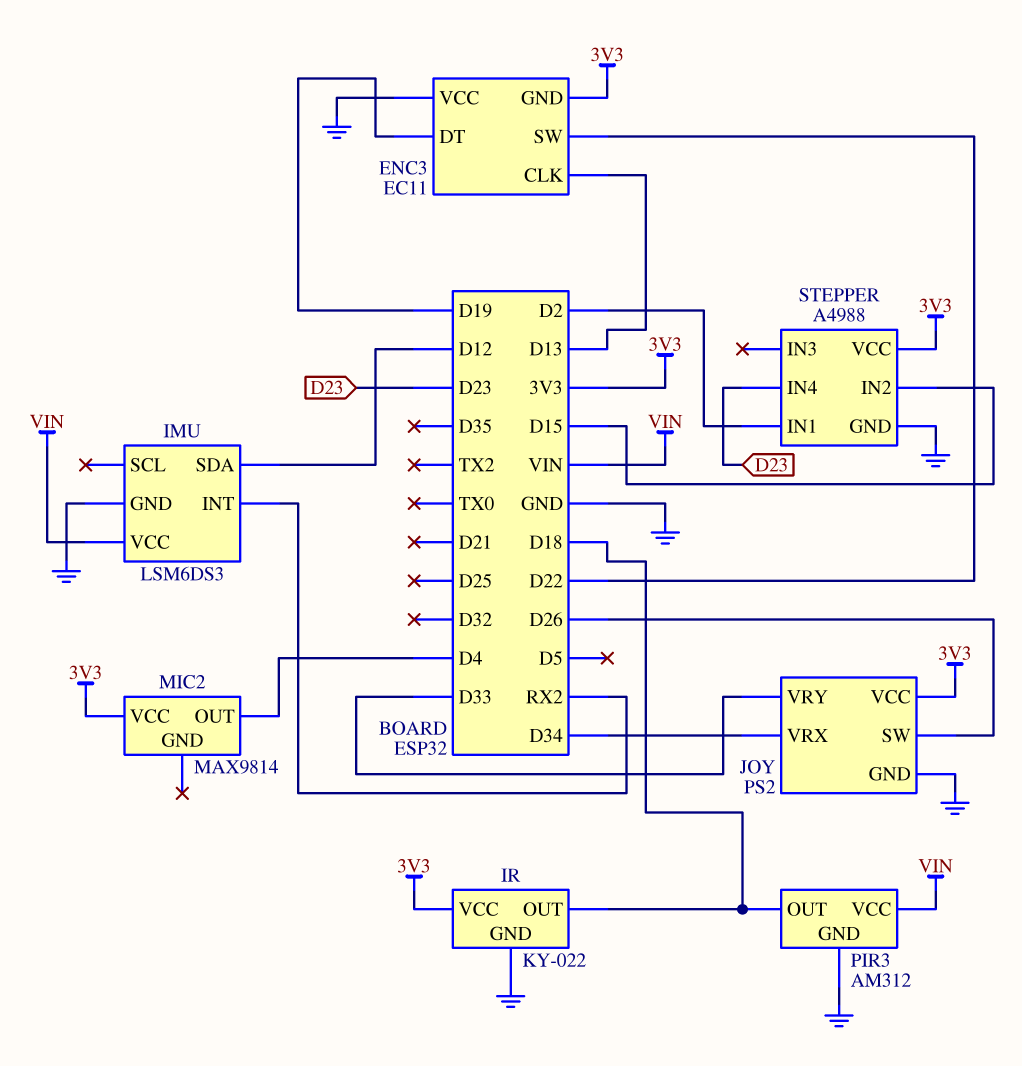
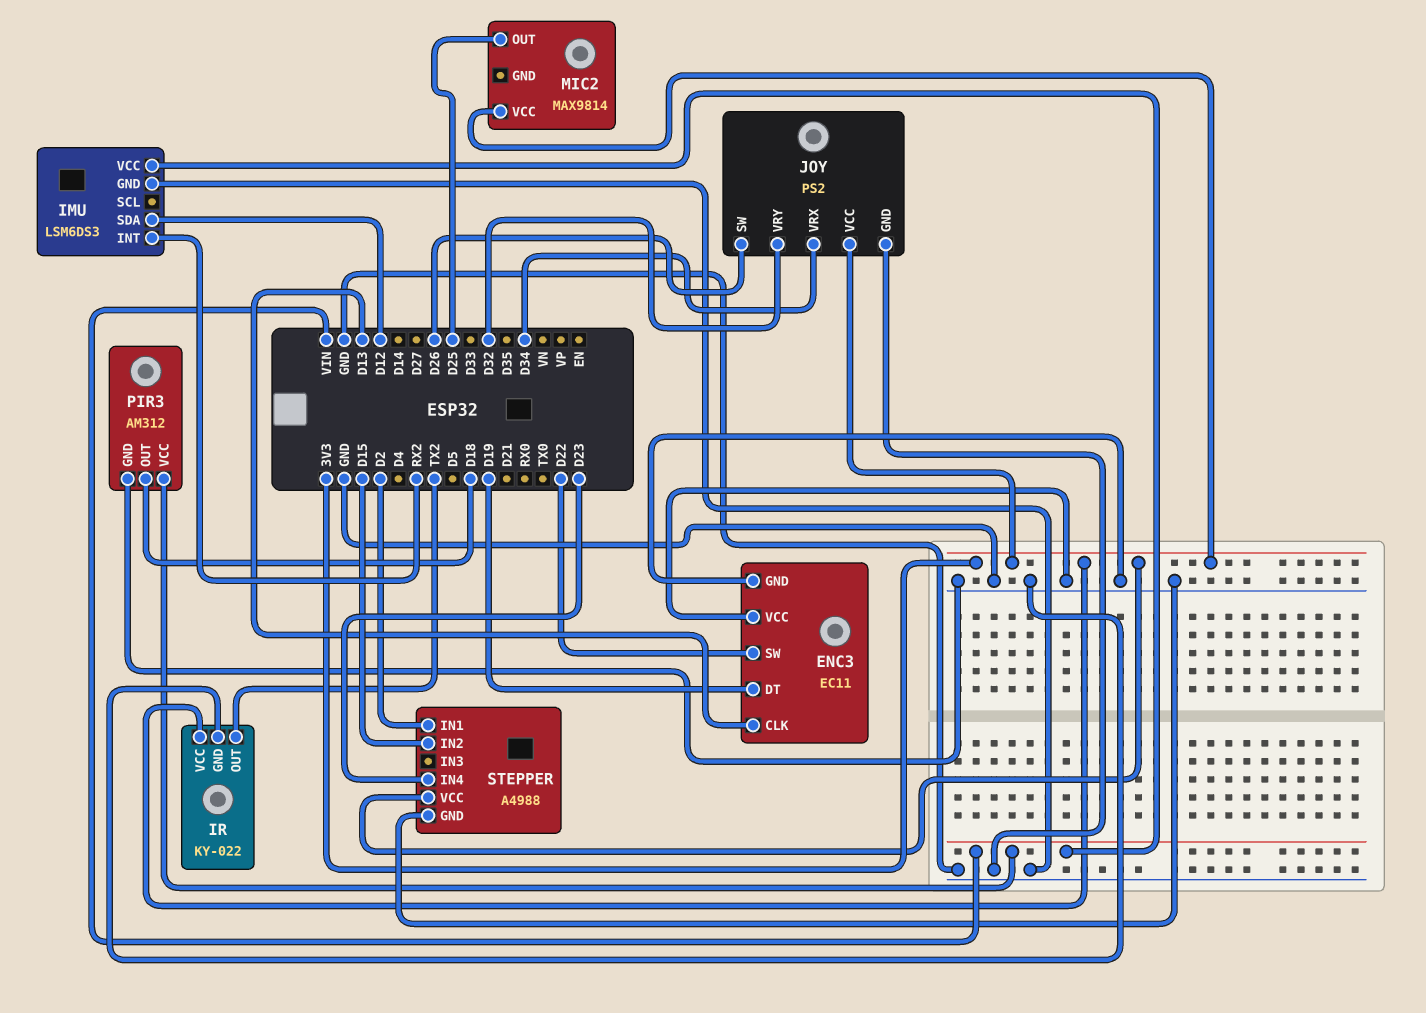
ENC3 pin GND: 3V3 -> GND
IR pin OUT: D18 -> TX2
JOY pin VRY: D33 -> D32
MIC2 pin OUT: D4 -> D25

